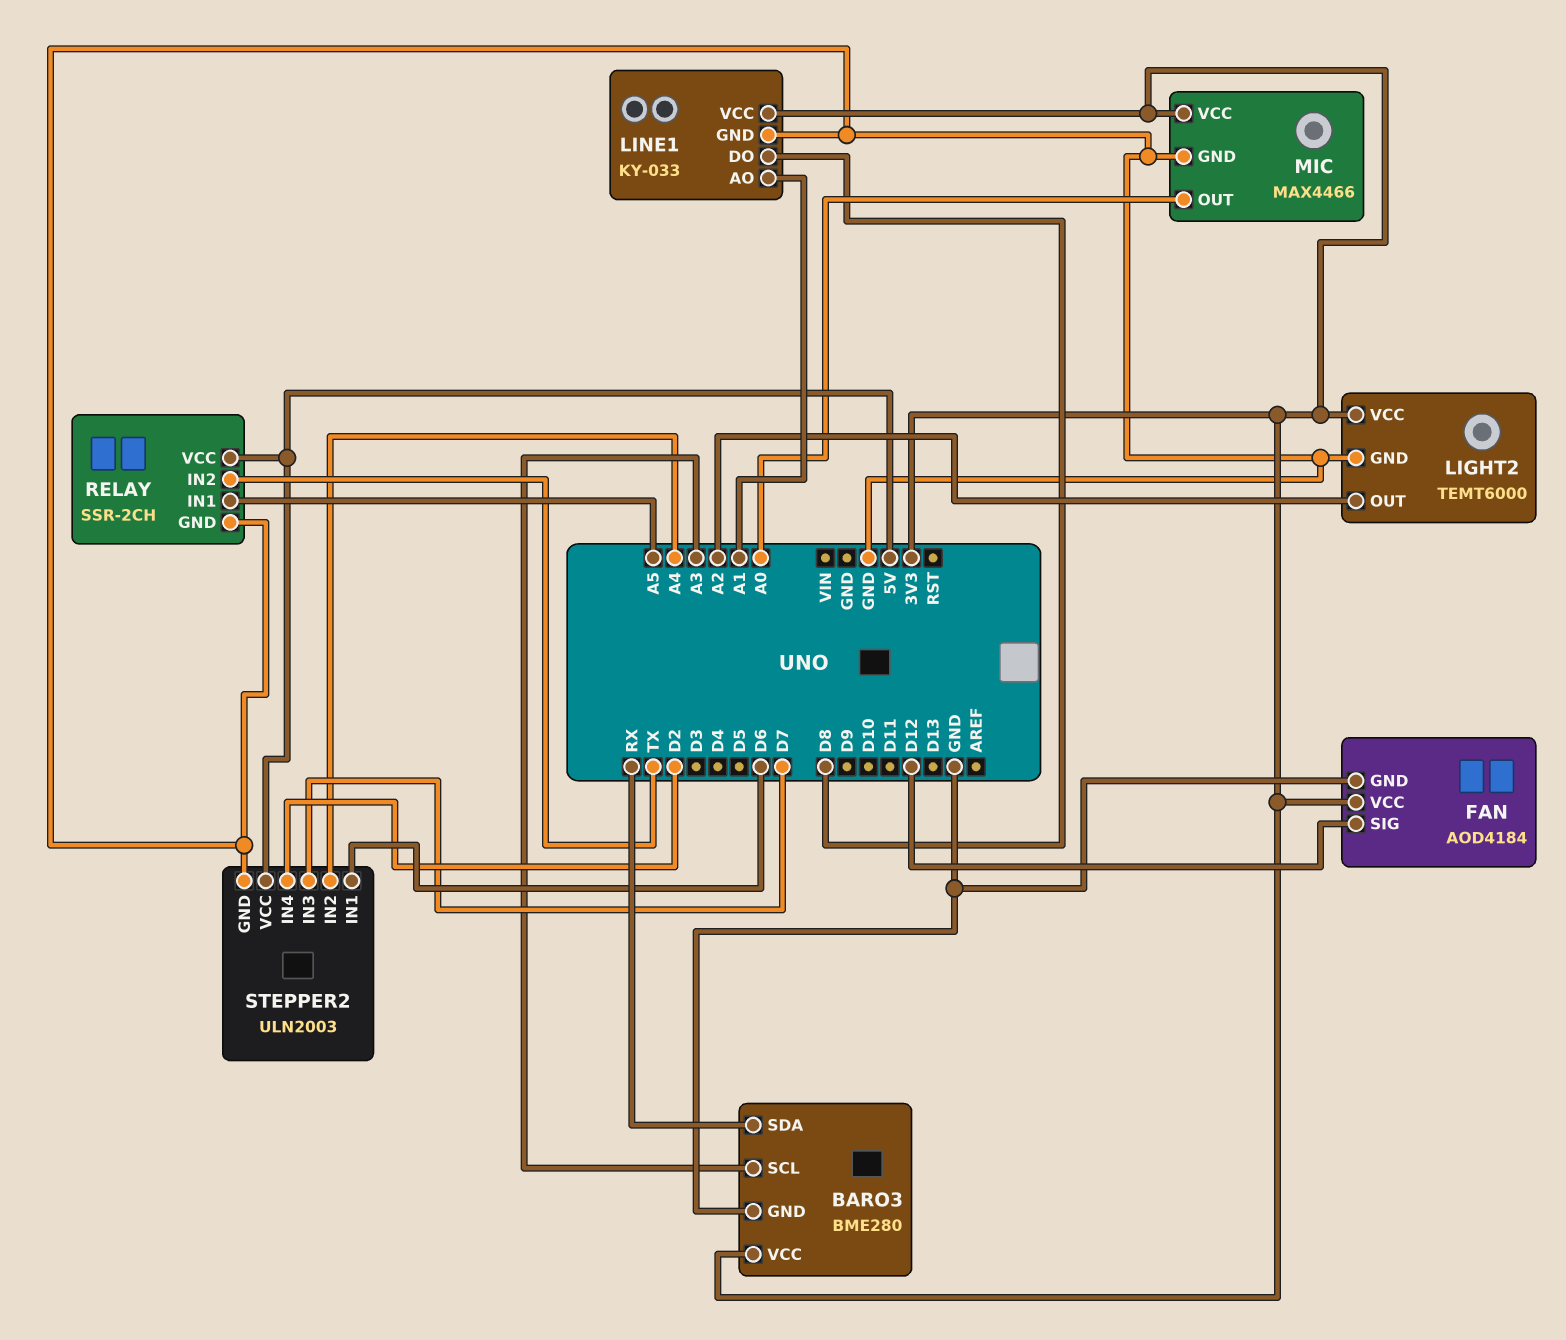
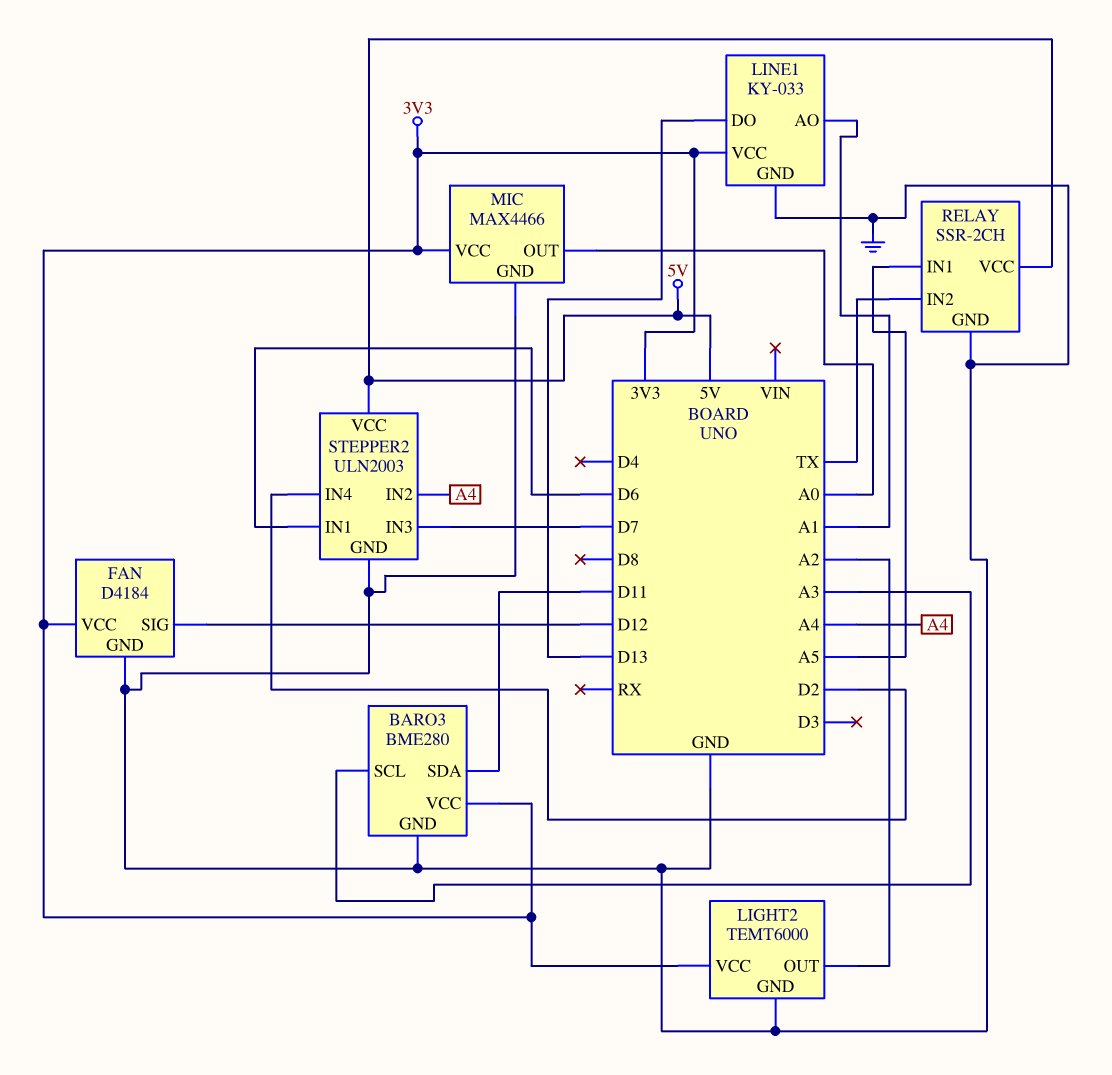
BARO3 pin SDA: RX -> D11
FAN: AOD4184 -> D4184
LINE1 pin DO: D8 -> D13

